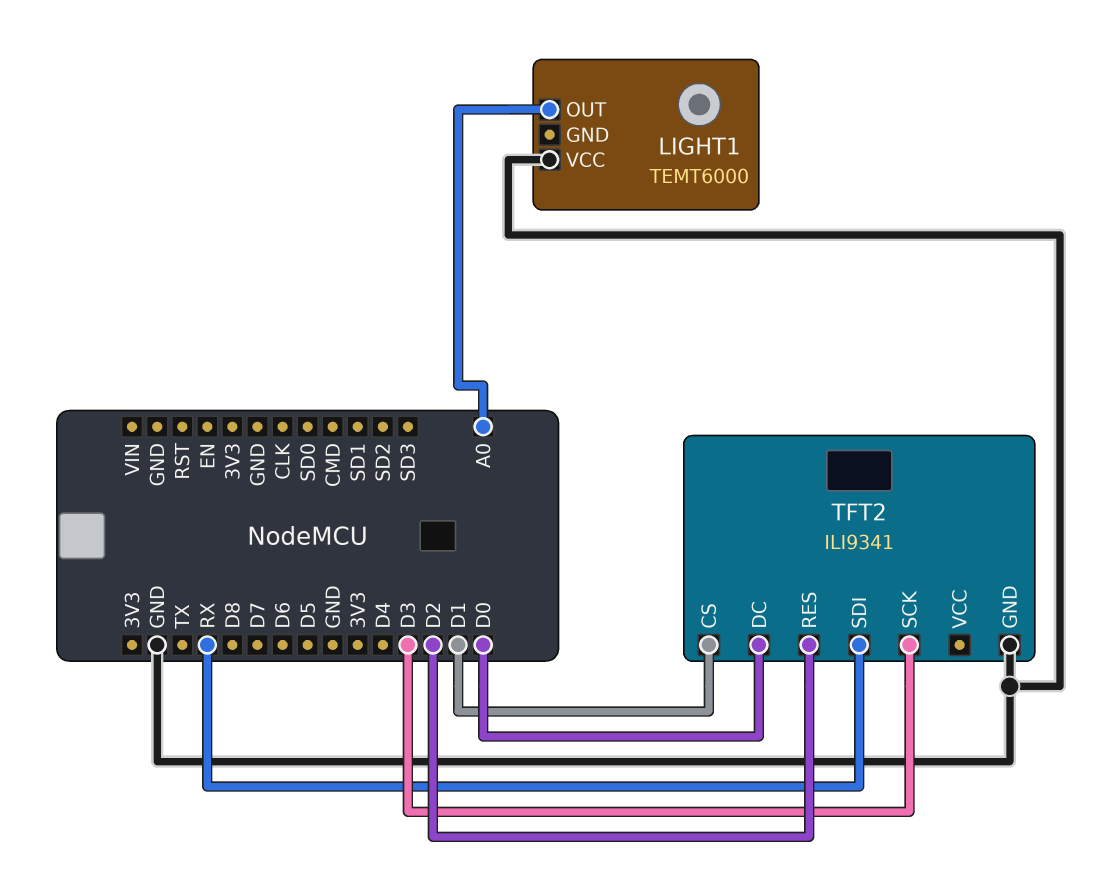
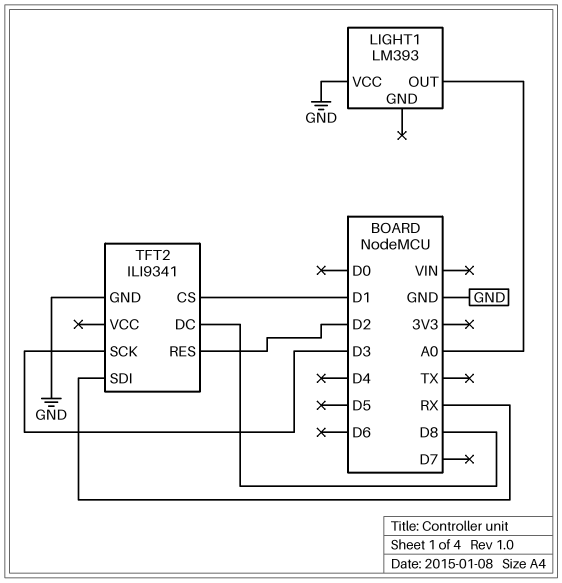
LIGHT1: TEMT6000 -> LM393
TFT2 pin DC: D0 -> D8

